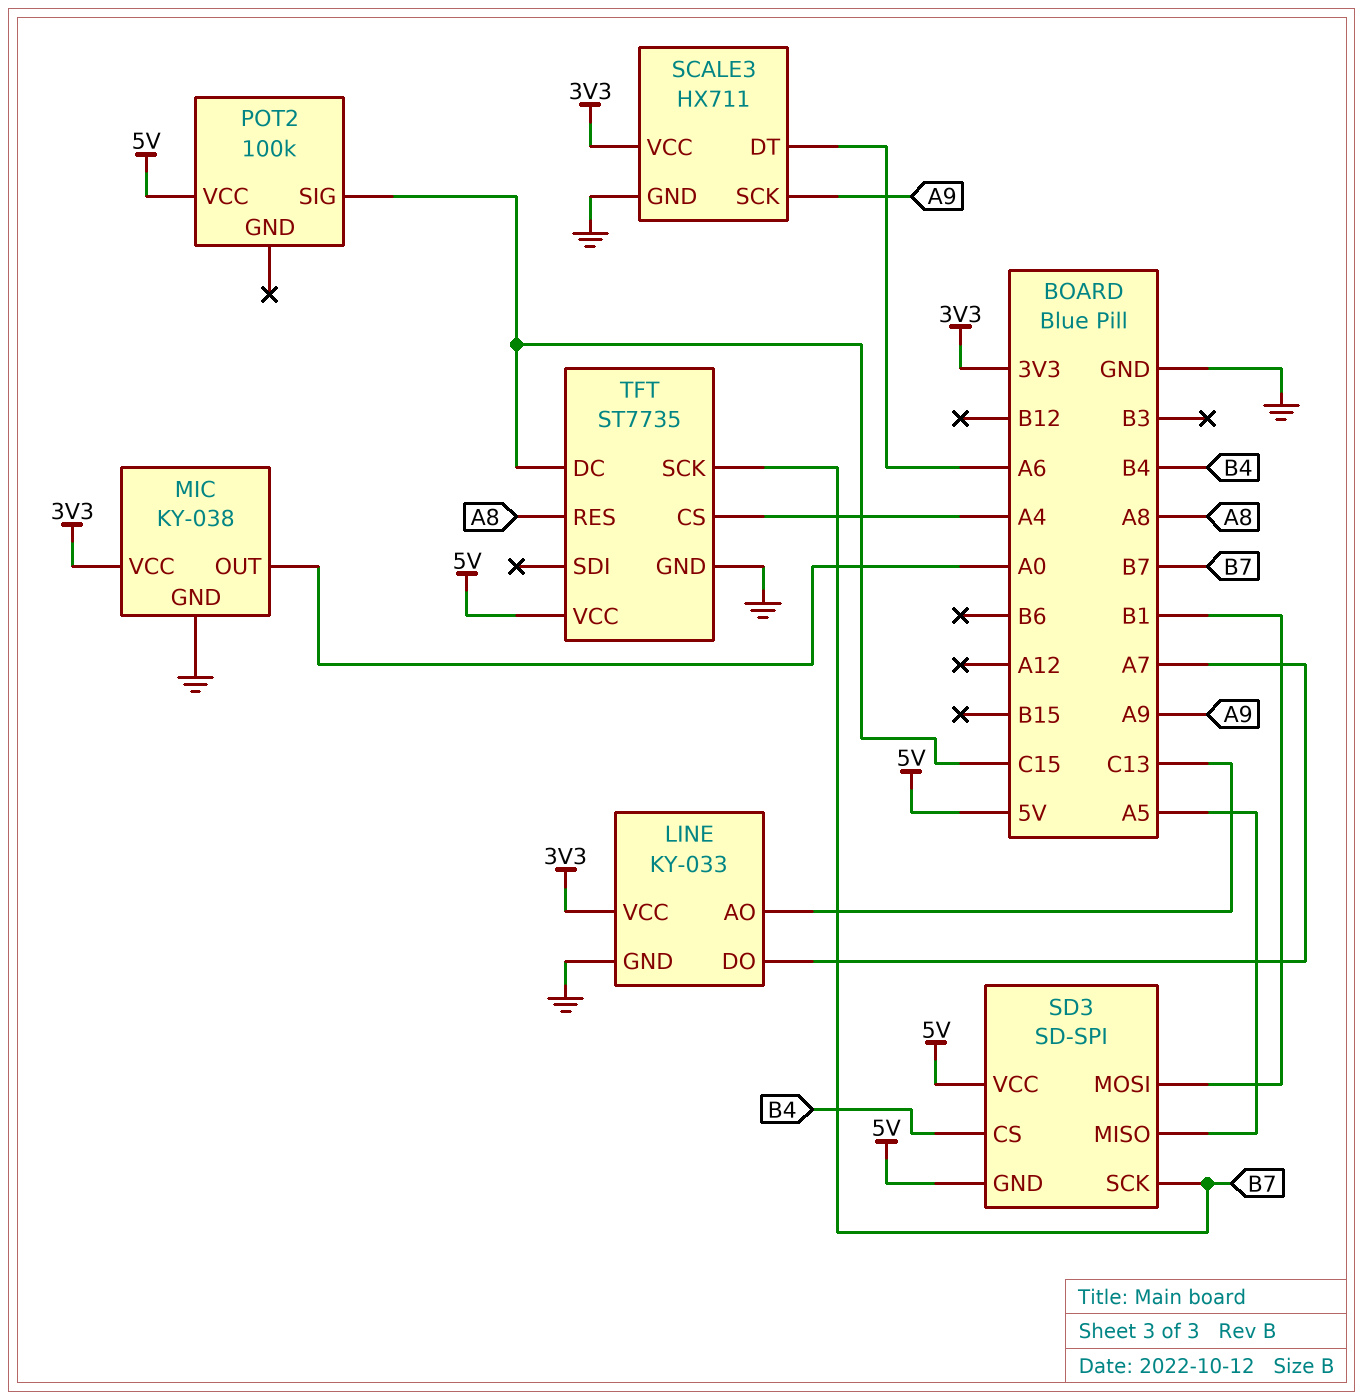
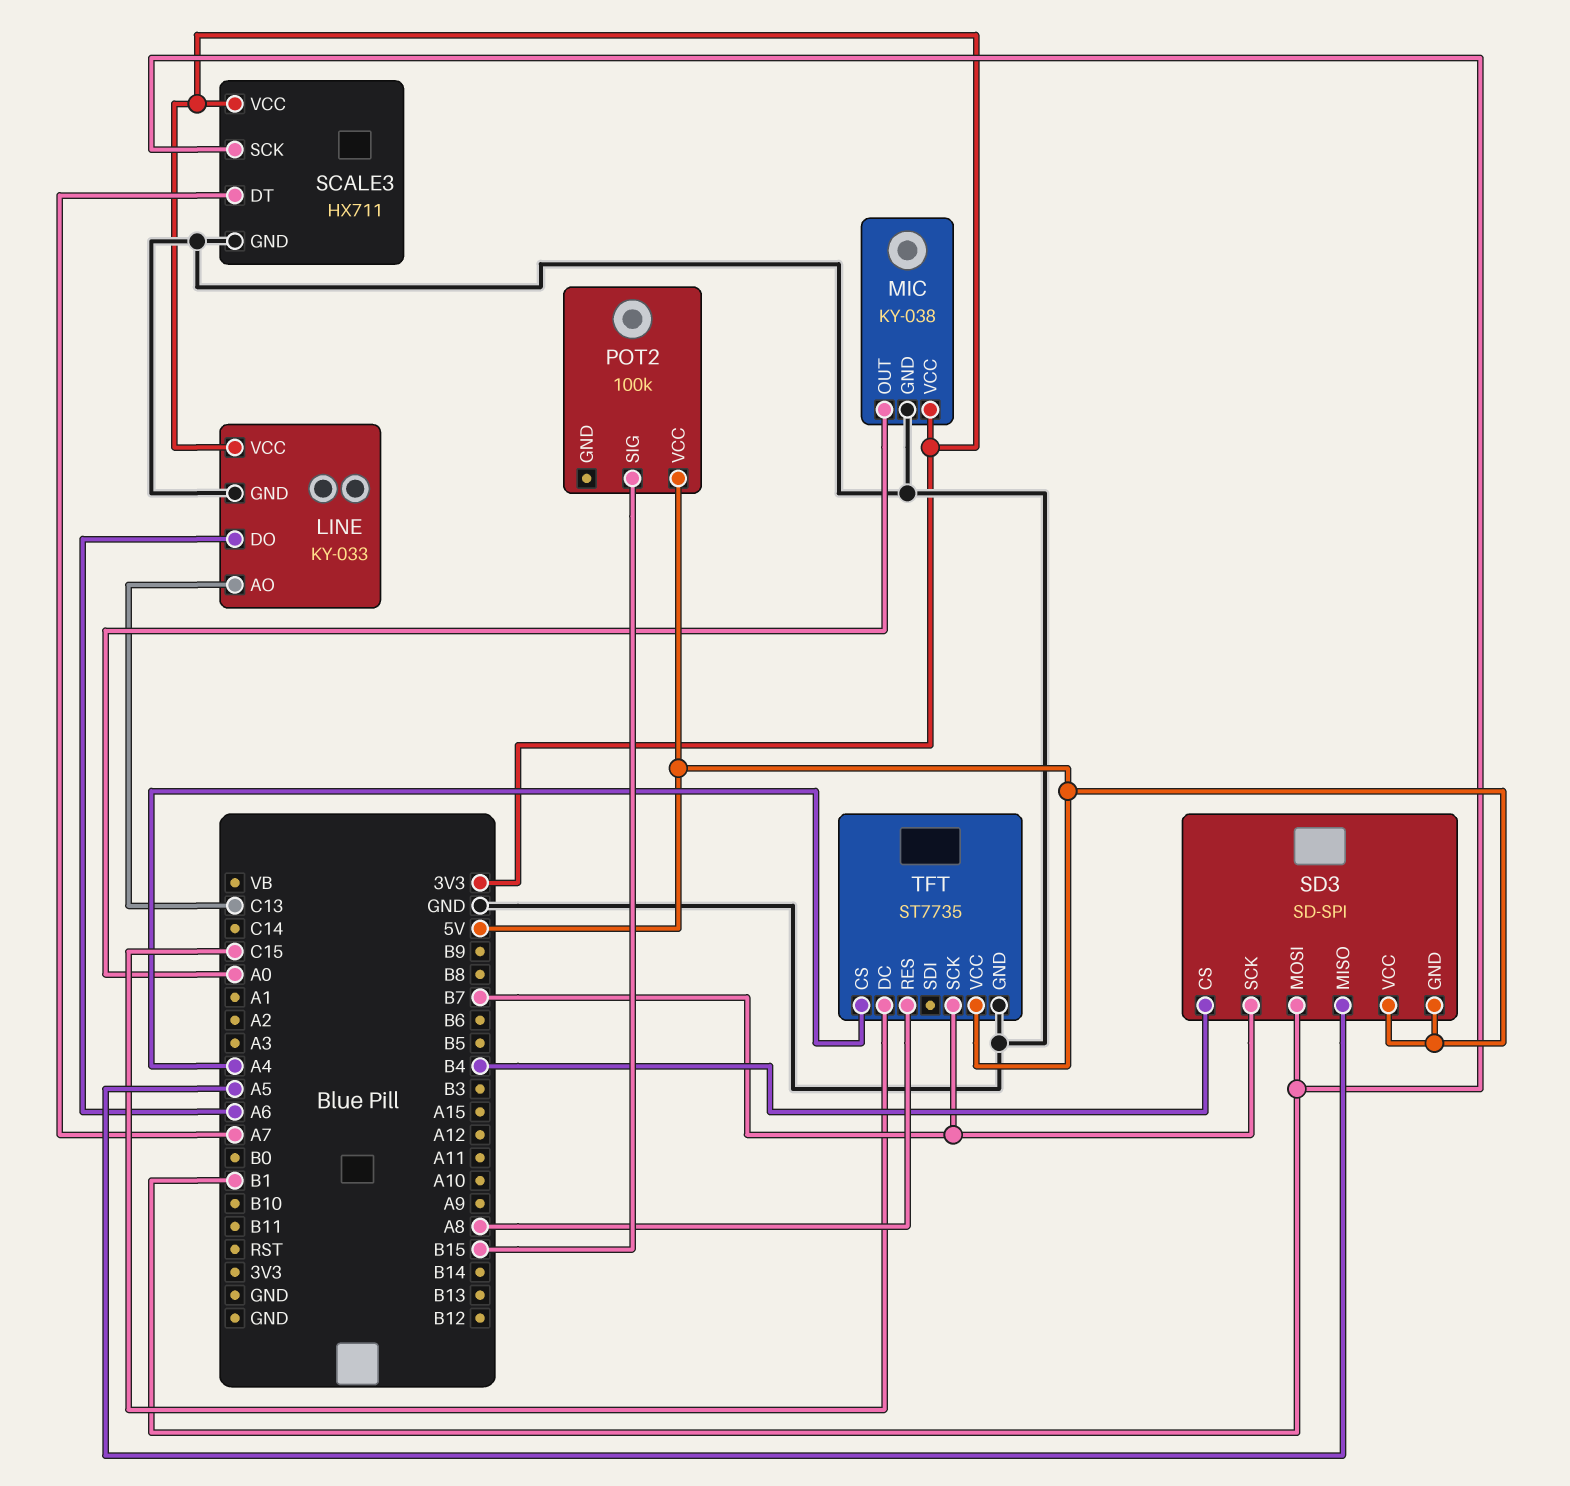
LINE pin DO: A7 -> A6
POT2 pin SIG: C15 -> B15
SCALE3 pin DT: A6 -> A7
SCALE3 pin SCK: A9 -> B1

